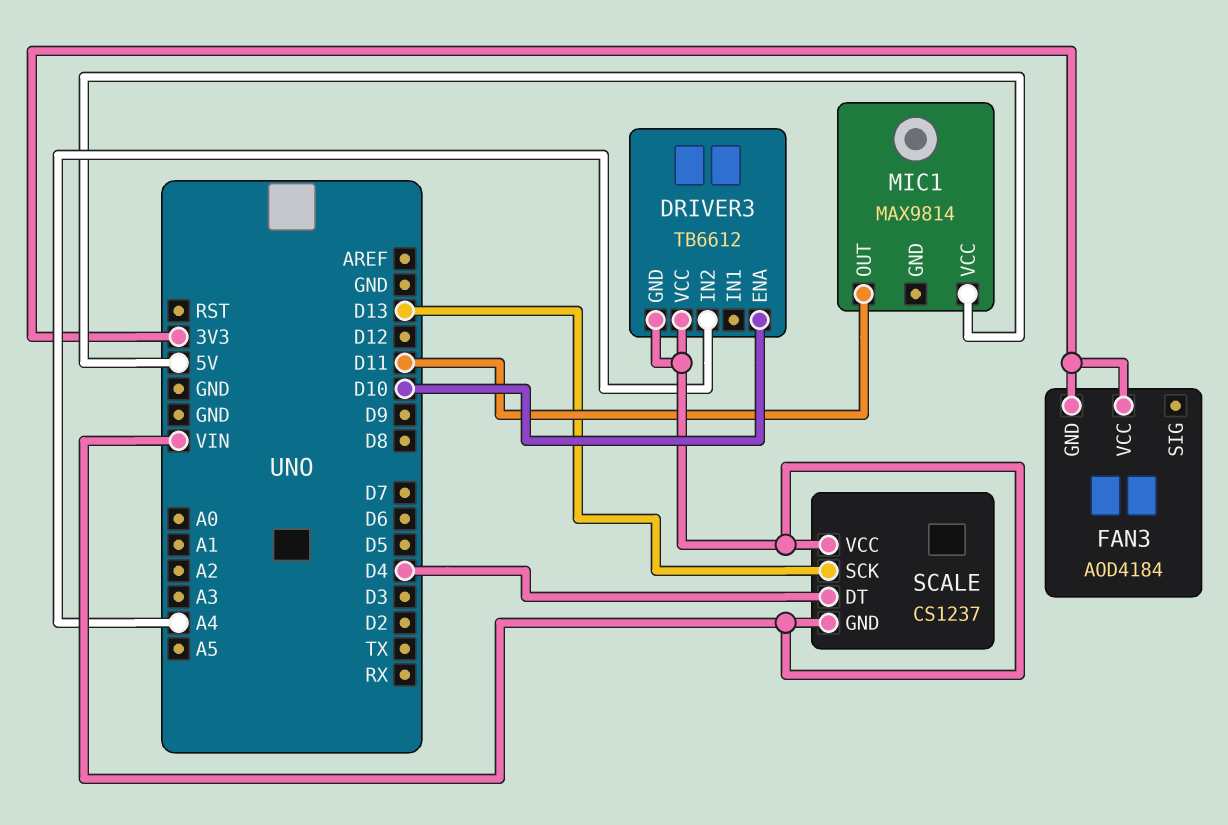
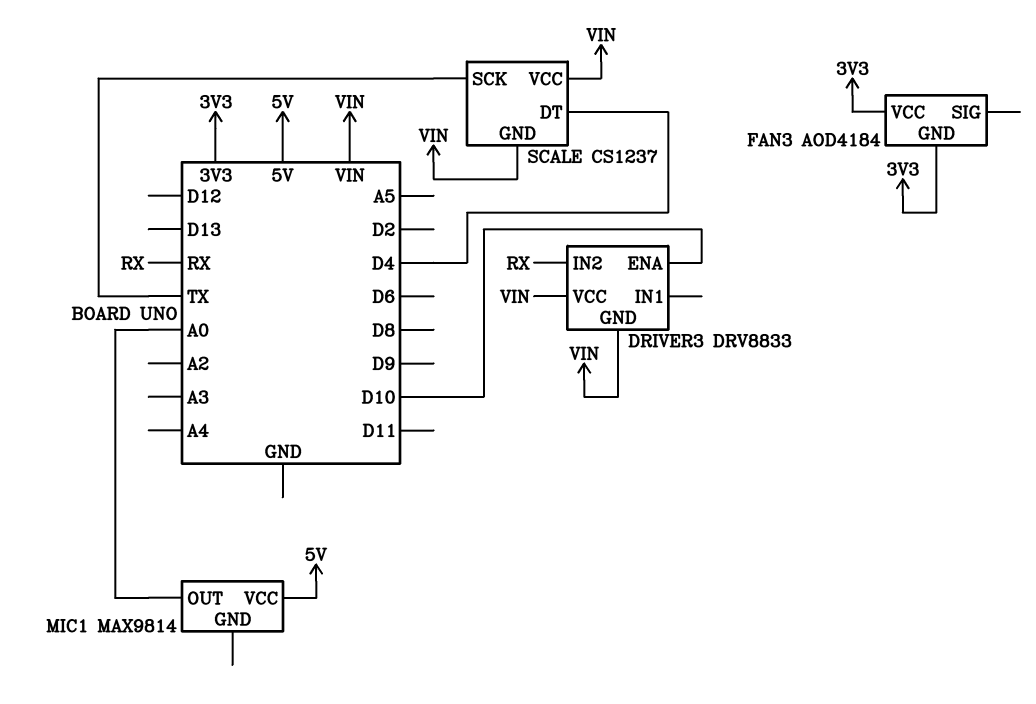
DRIVER3: TB6612 -> DRV8833
DRIVER3 pin IN2: A4 -> RX
MIC1 pin OUT: D11 -> A0
SCALE pin SCK: D13 -> TX

